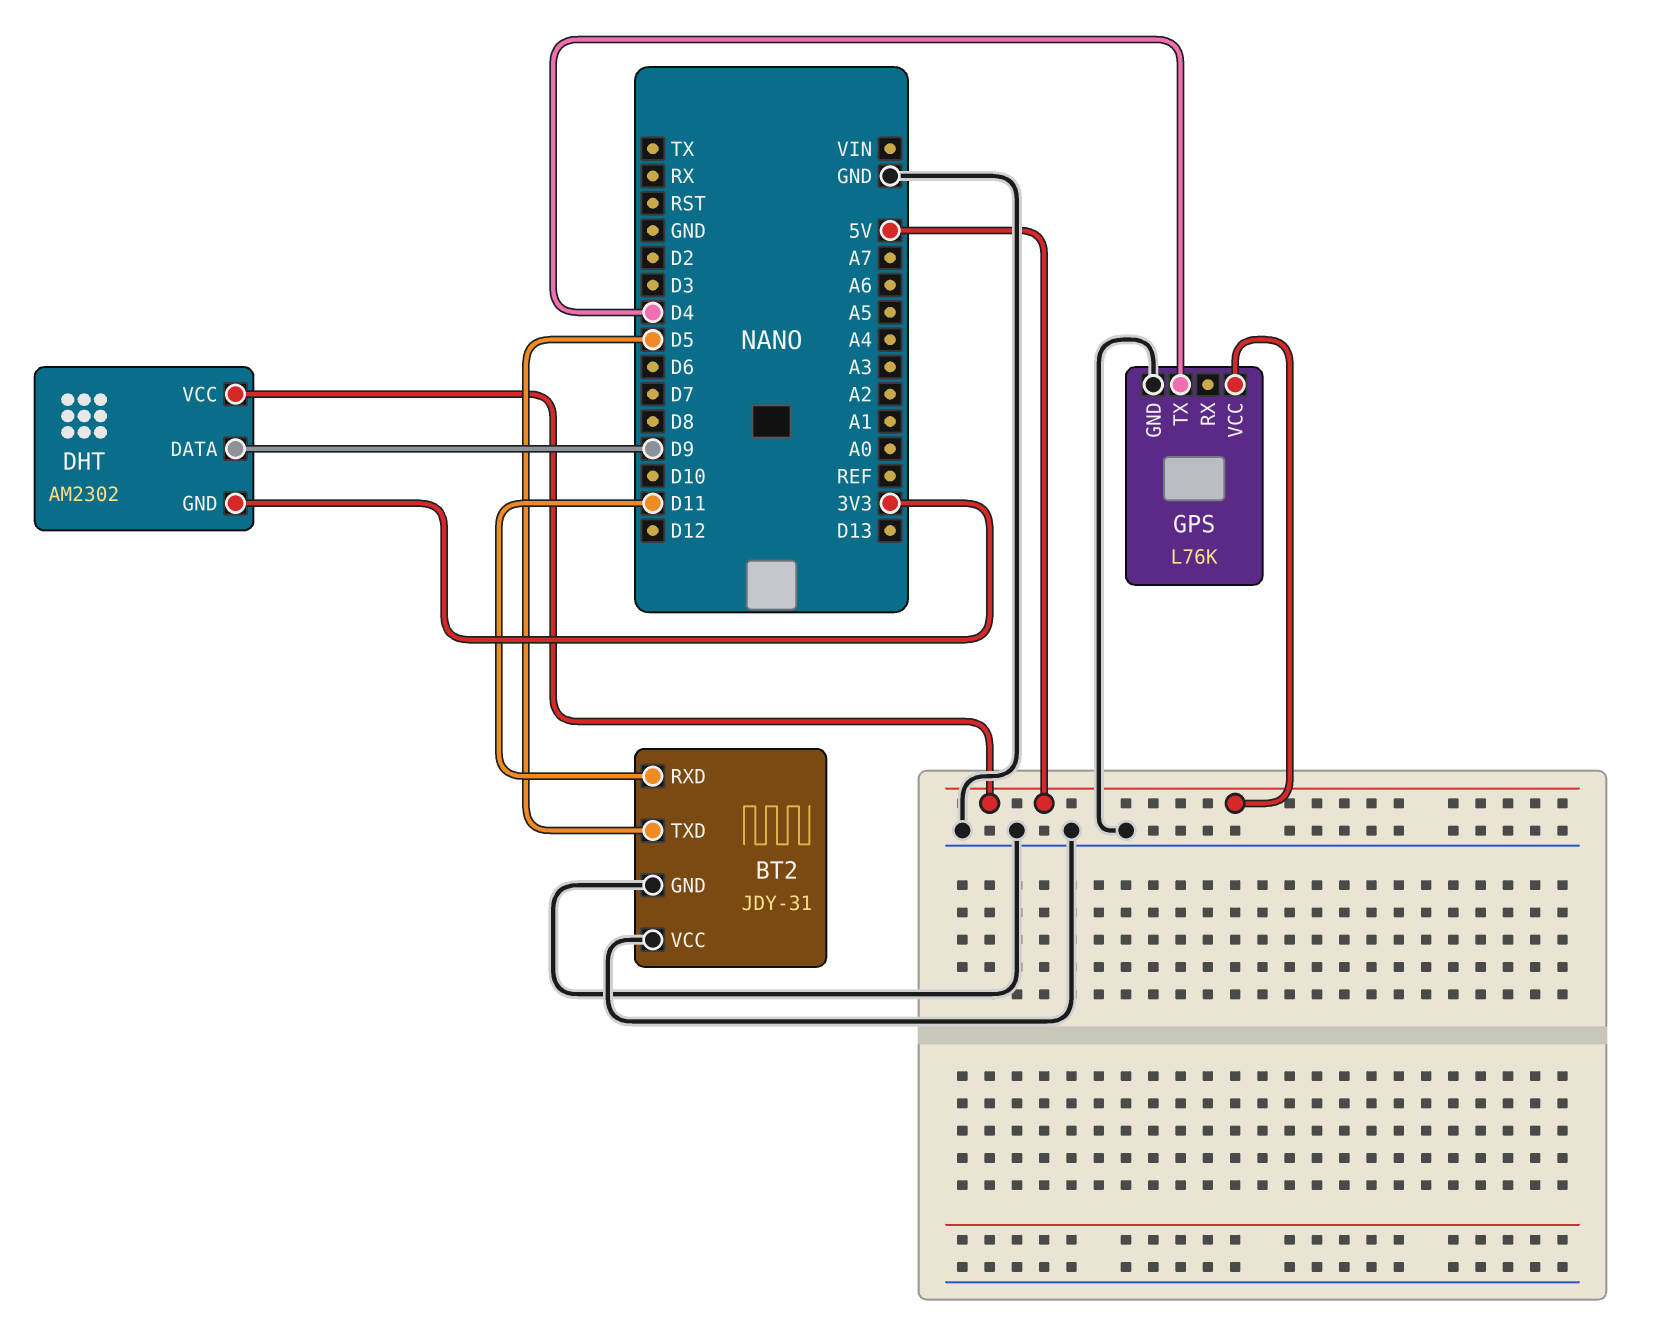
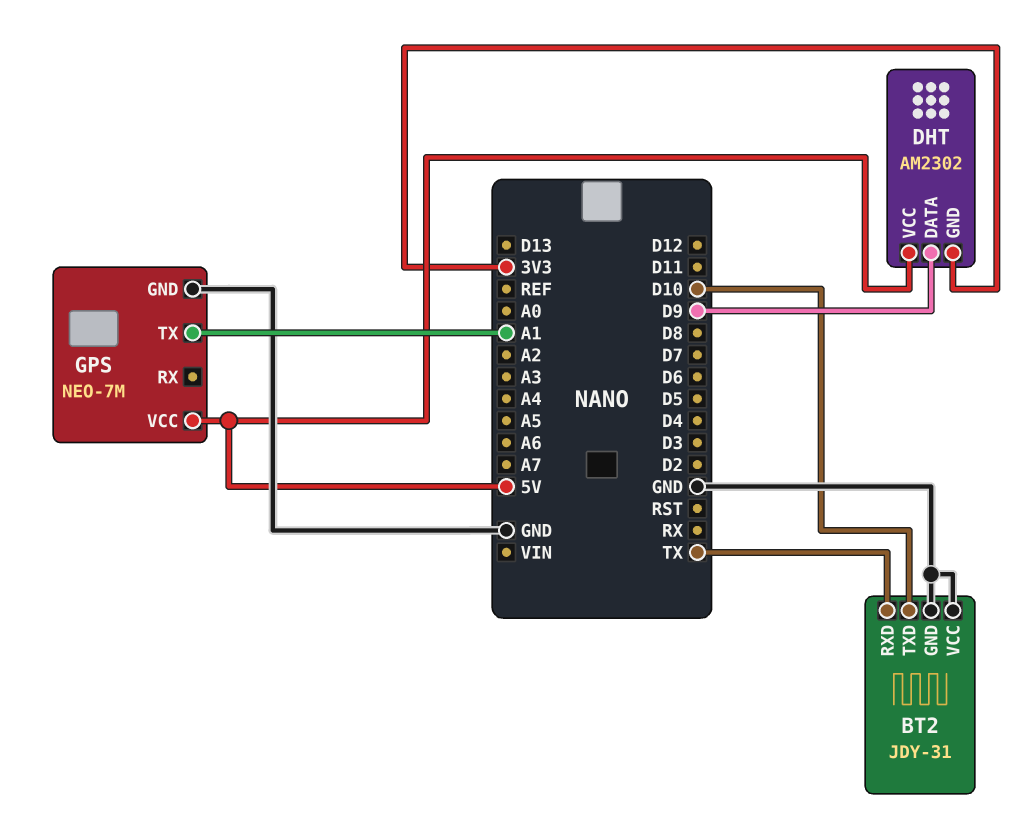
BT2 pin RXD: D11 -> TX
BT2 pin TXD: D5 -> D10
GPS: L76K -> NEO-7M
GPS pin TX: D4 -> A1

